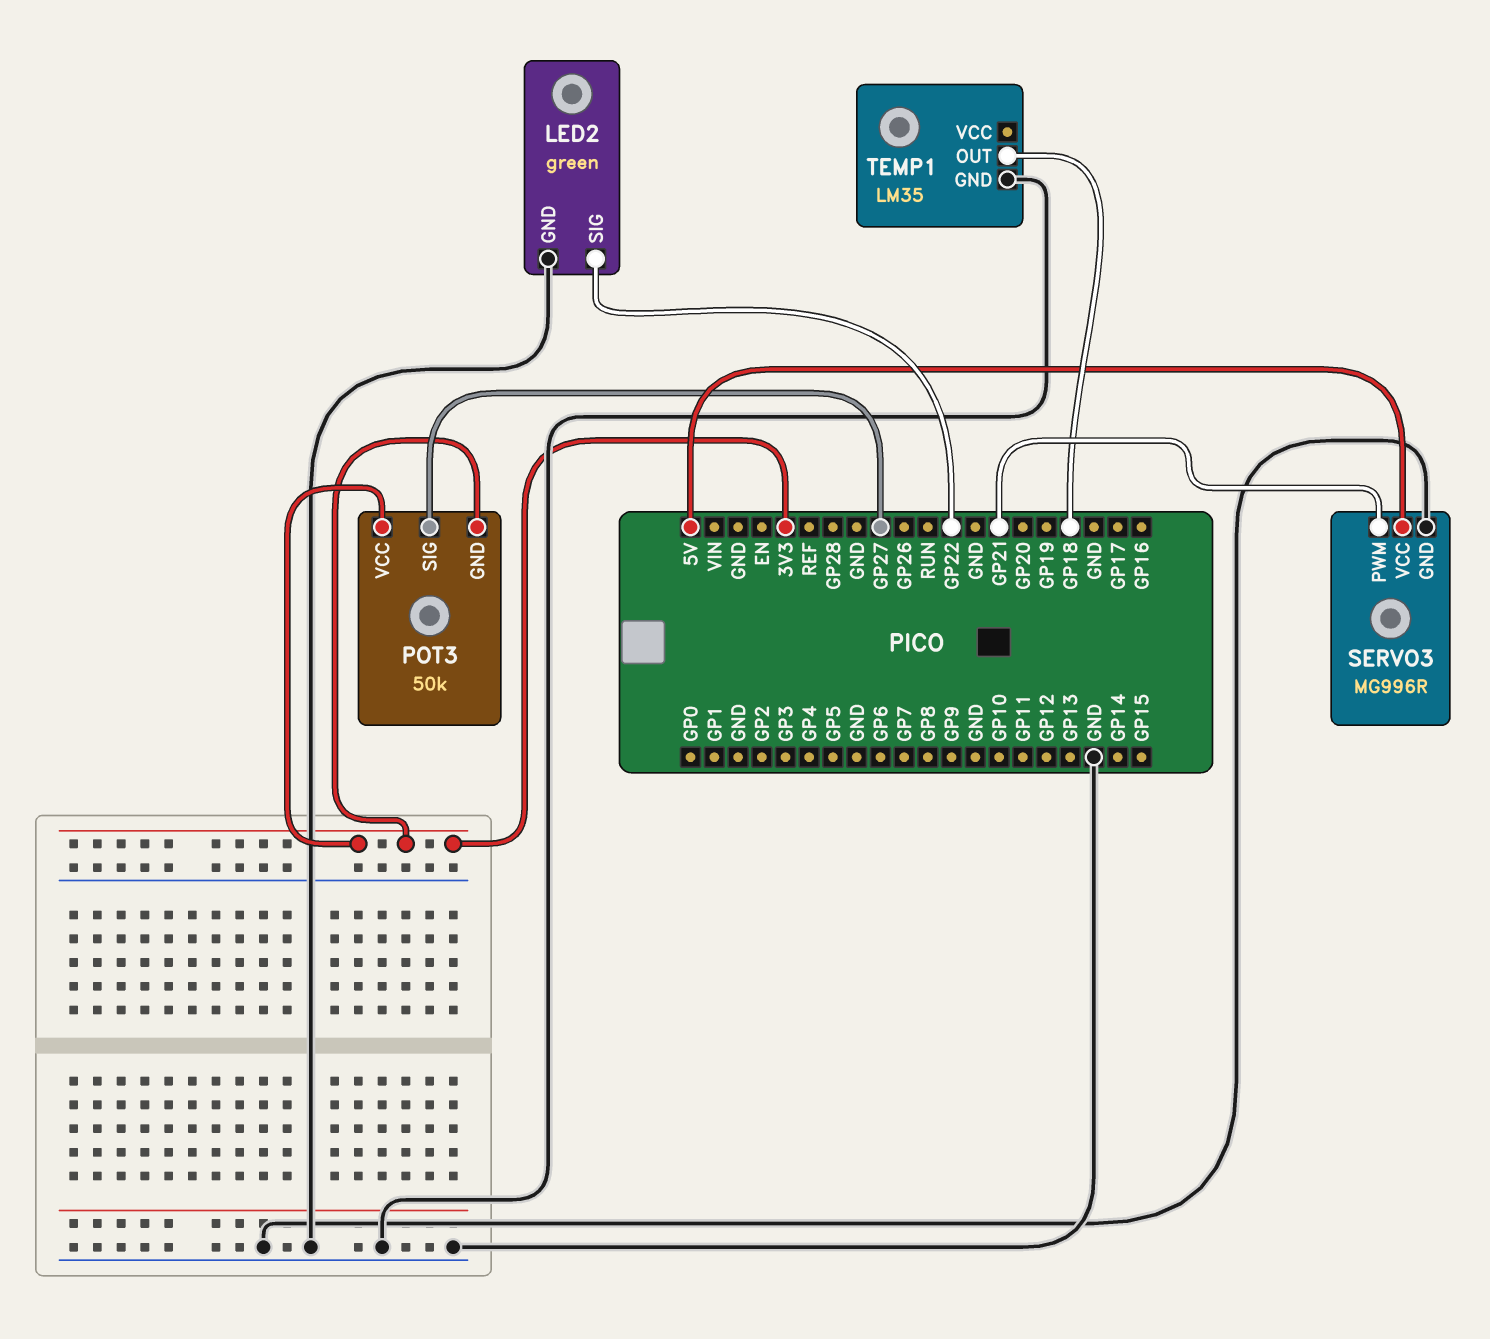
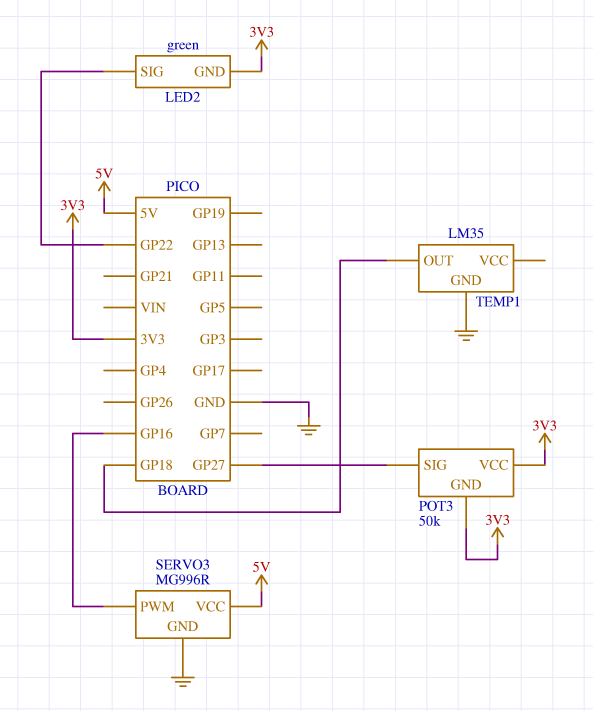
LED2 pin GND: GND -> 3V3
SERVO3 pin PWM: GP21 -> GP16

